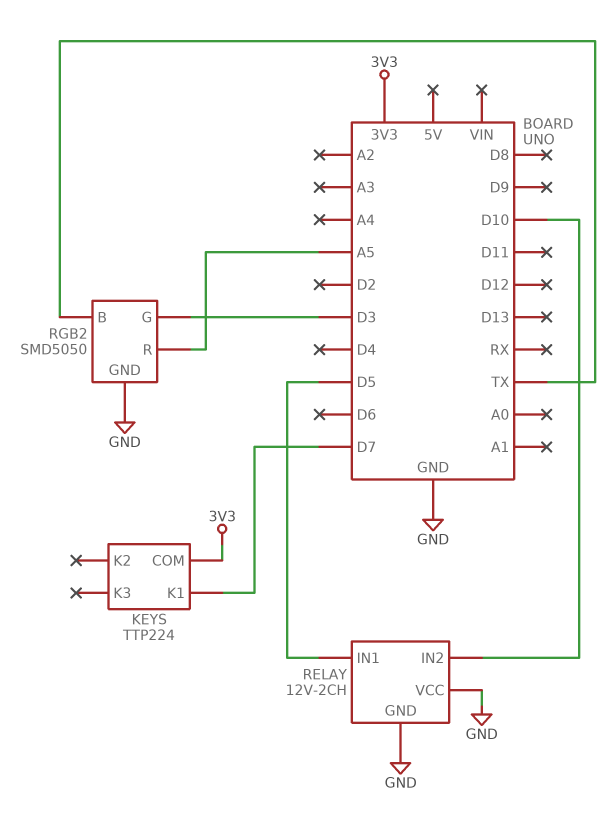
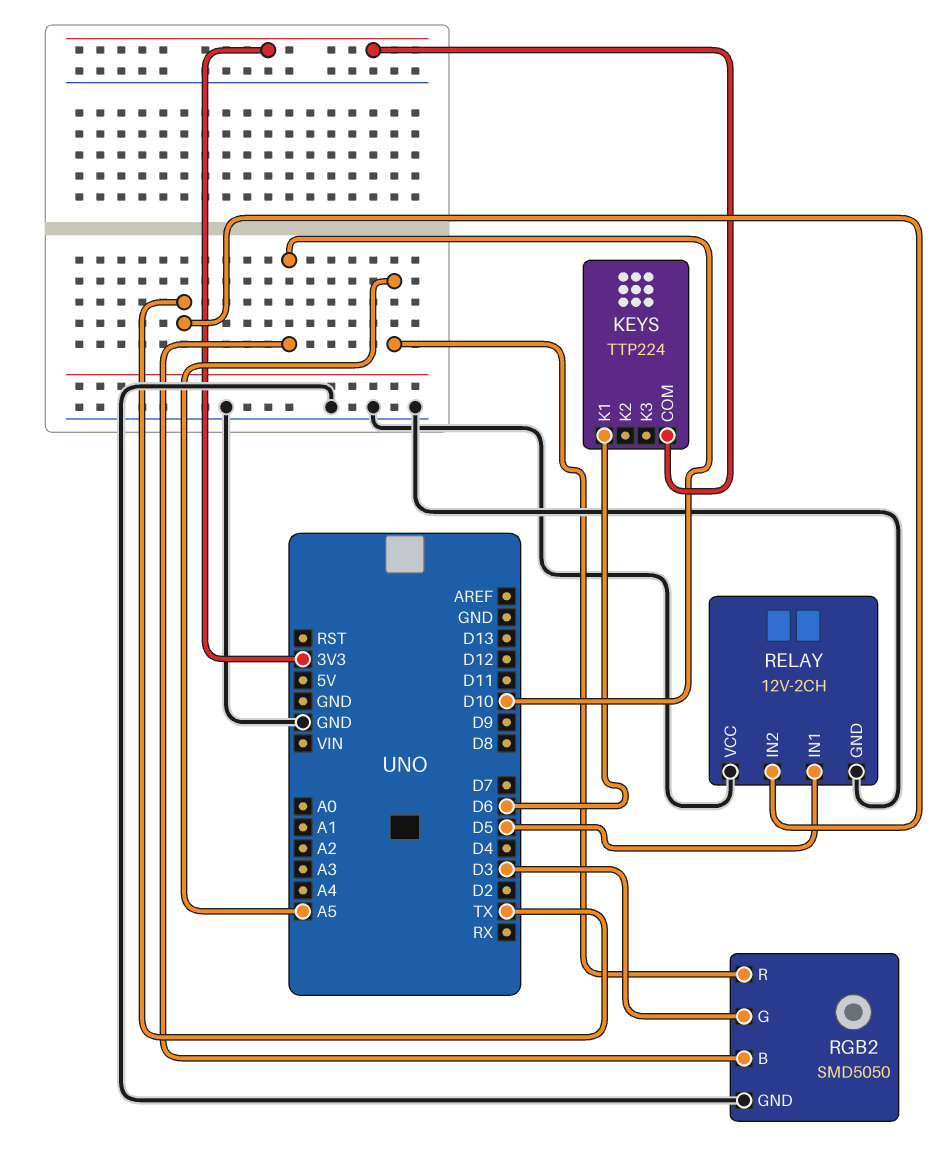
KEYS pin K1: D7 -> D6
RELAY pin IN2: D10 -> TX
RGB2 pin B: TX -> D10

